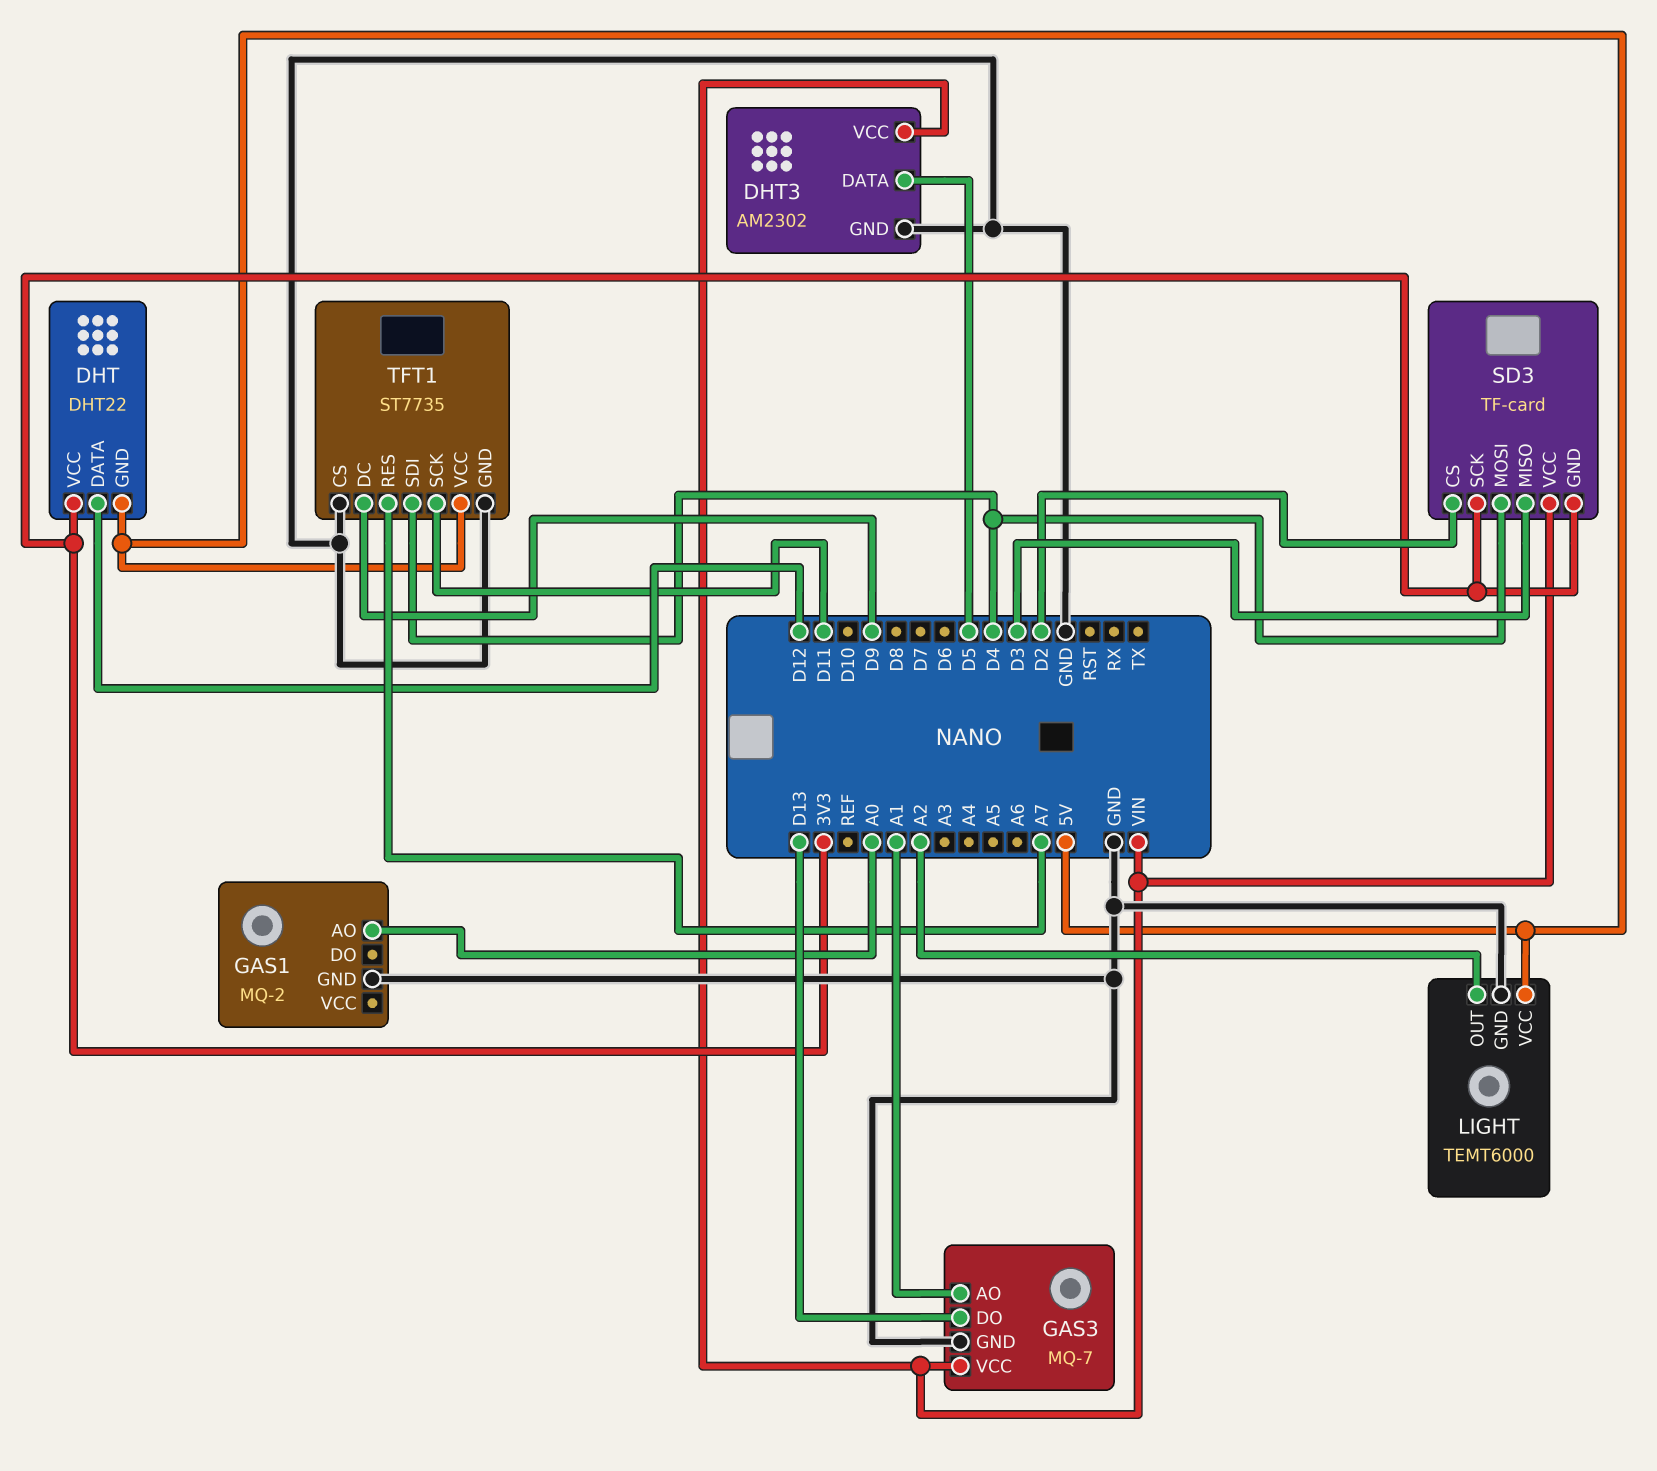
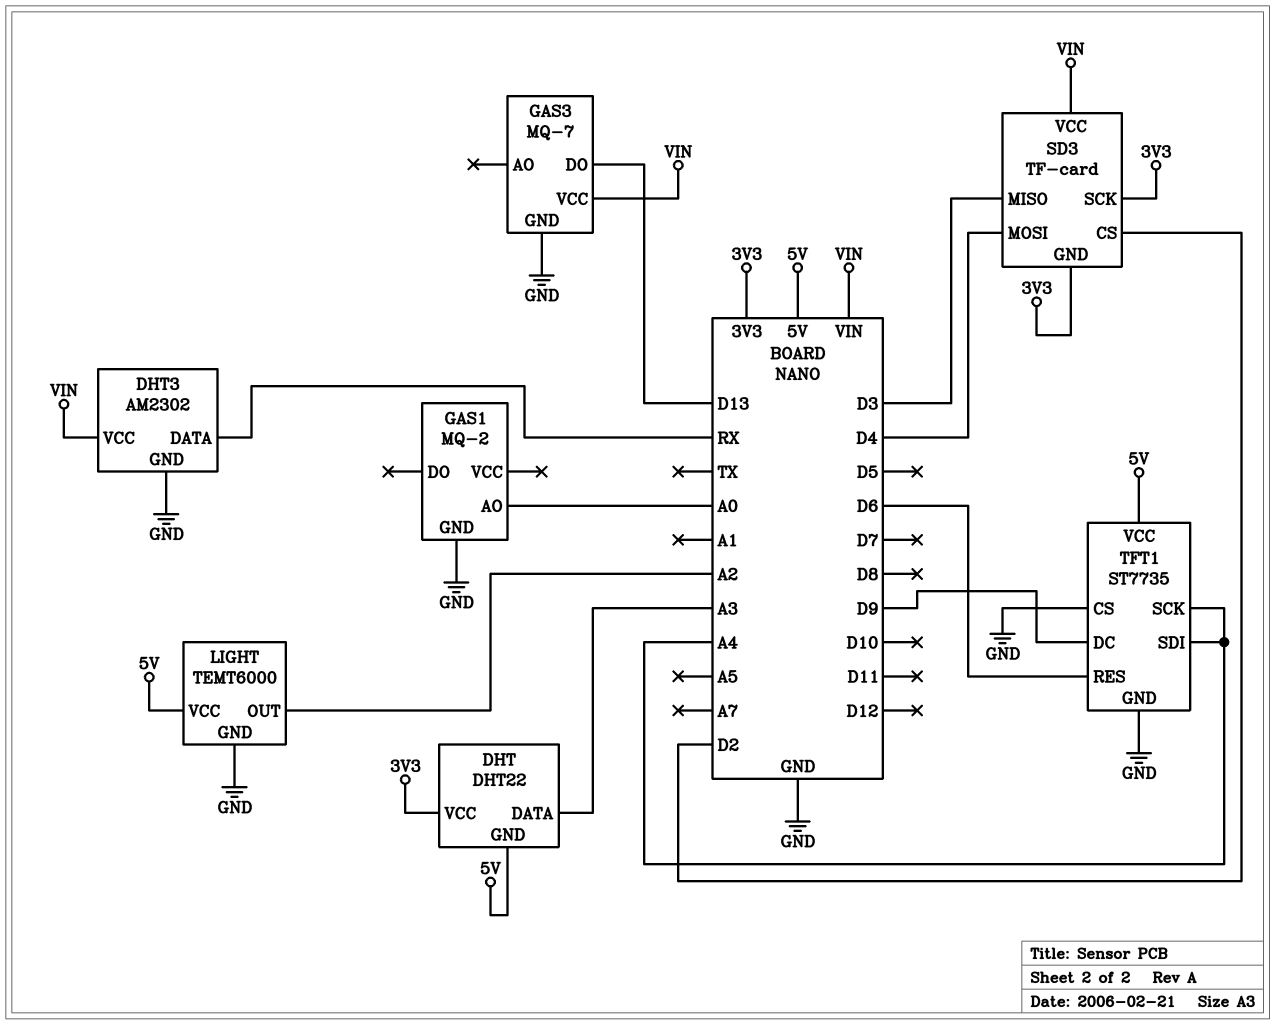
DHT pin DATA: D12 -> A3
DHT3 pin DATA: D5 -> RX
GAS3 pin AO: A1 -> none
TFT1 pin RES: A7 -> D6
TFT1 pin SCK: D11 -> A4
TFT1 pin SDI: D4 -> A4

